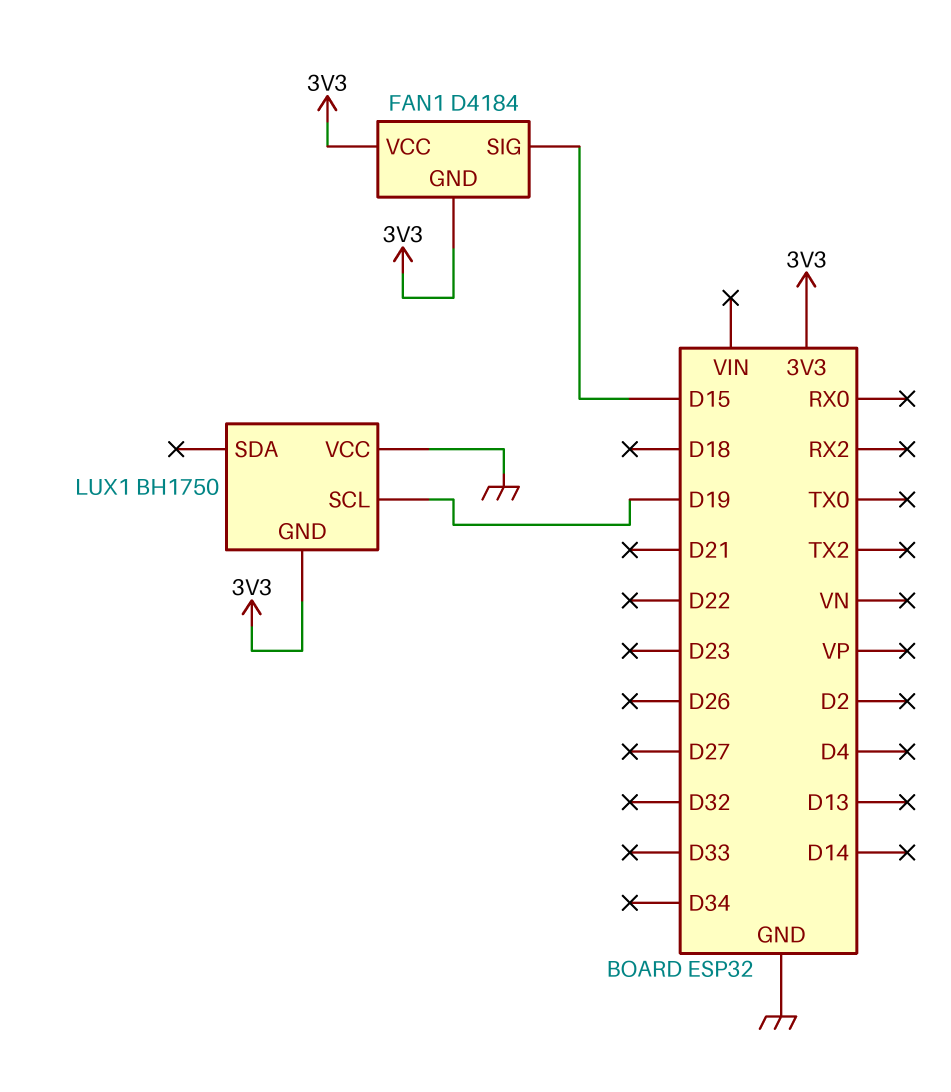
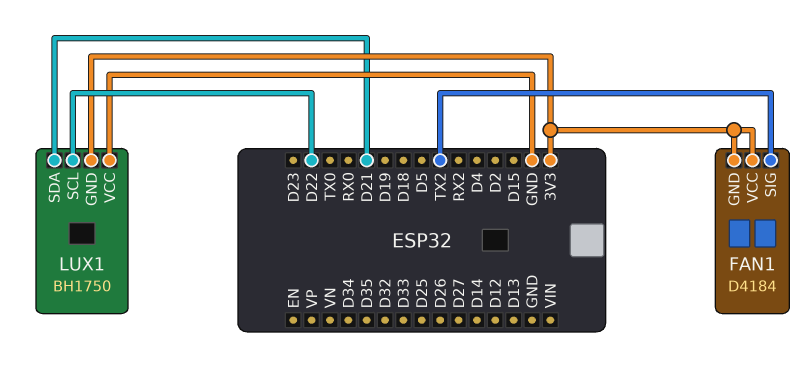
FAN1 pin SIG: D15 -> TX2
LUX1 pin SCL: D19 -> D22
LUX1 pin SDA: none -> D21

